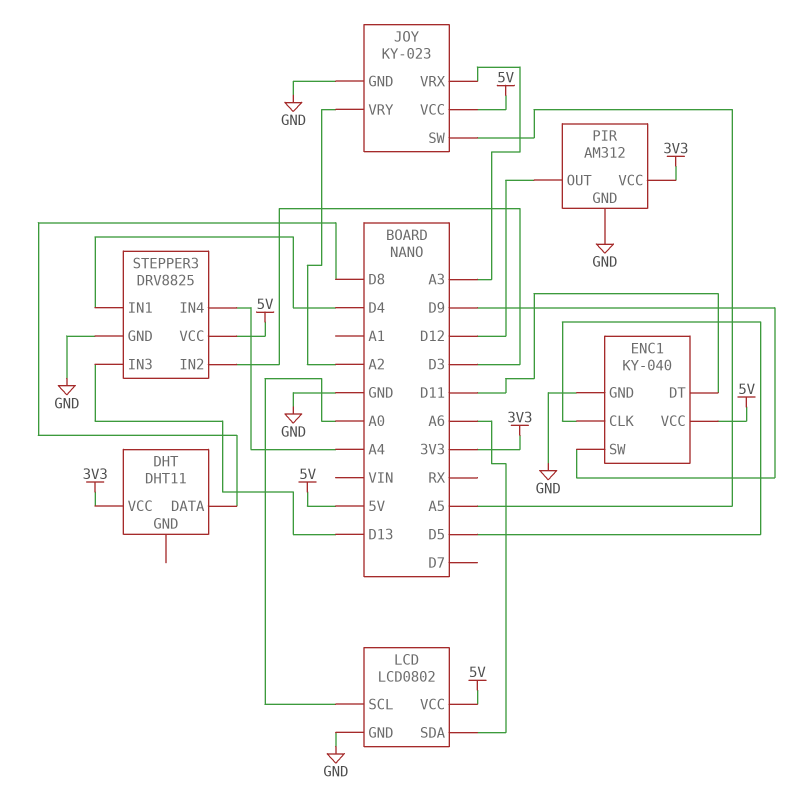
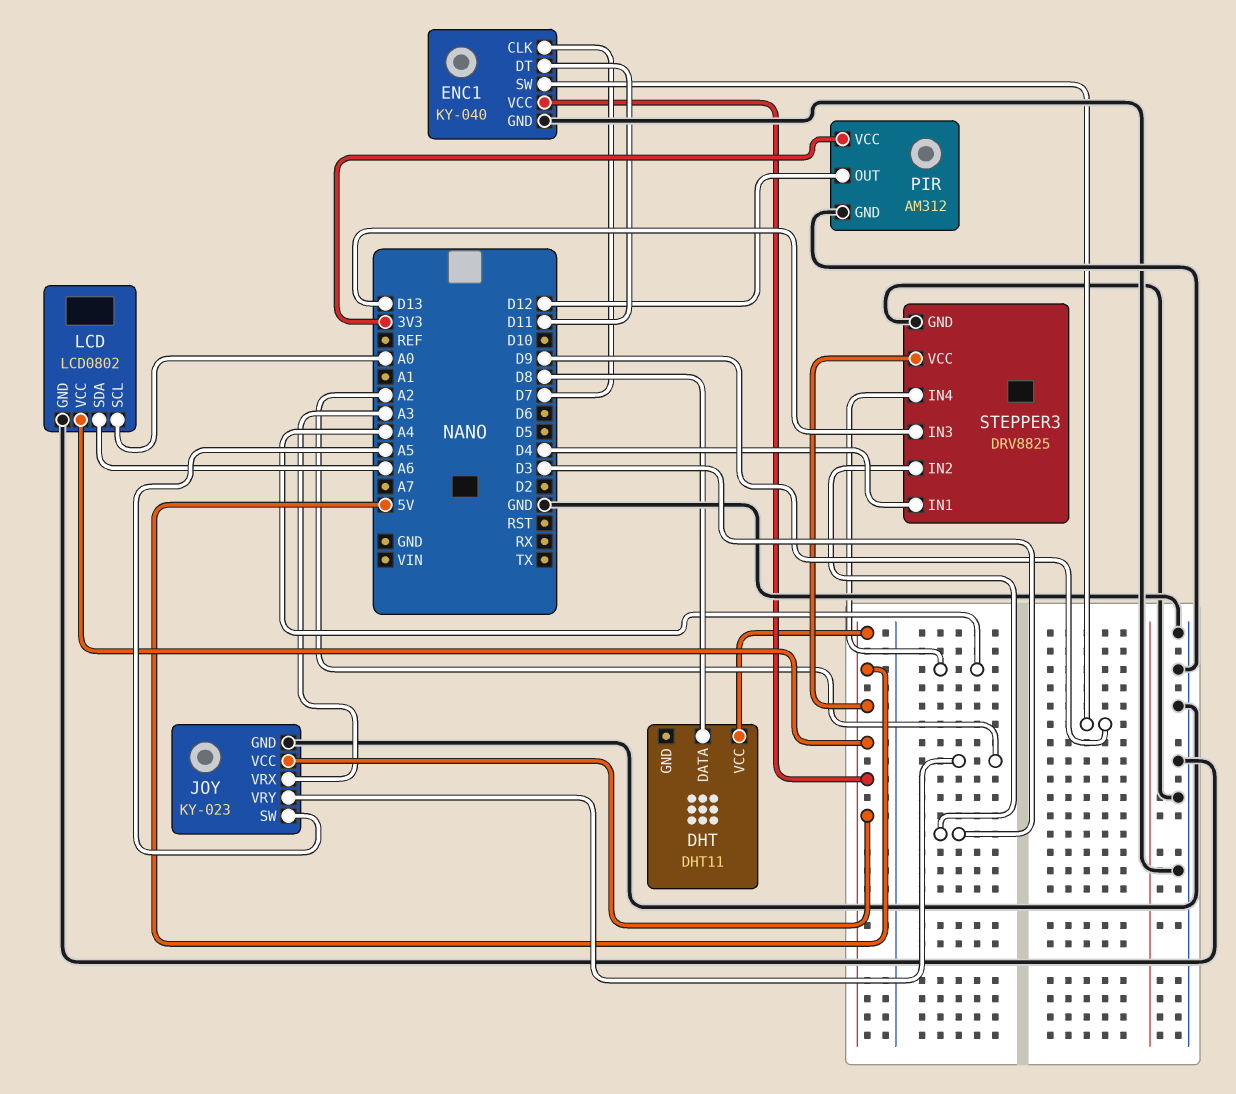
DHT pin VCC: 3V3 -> 5V
ENC1 pin CLK: D5 -> D7

